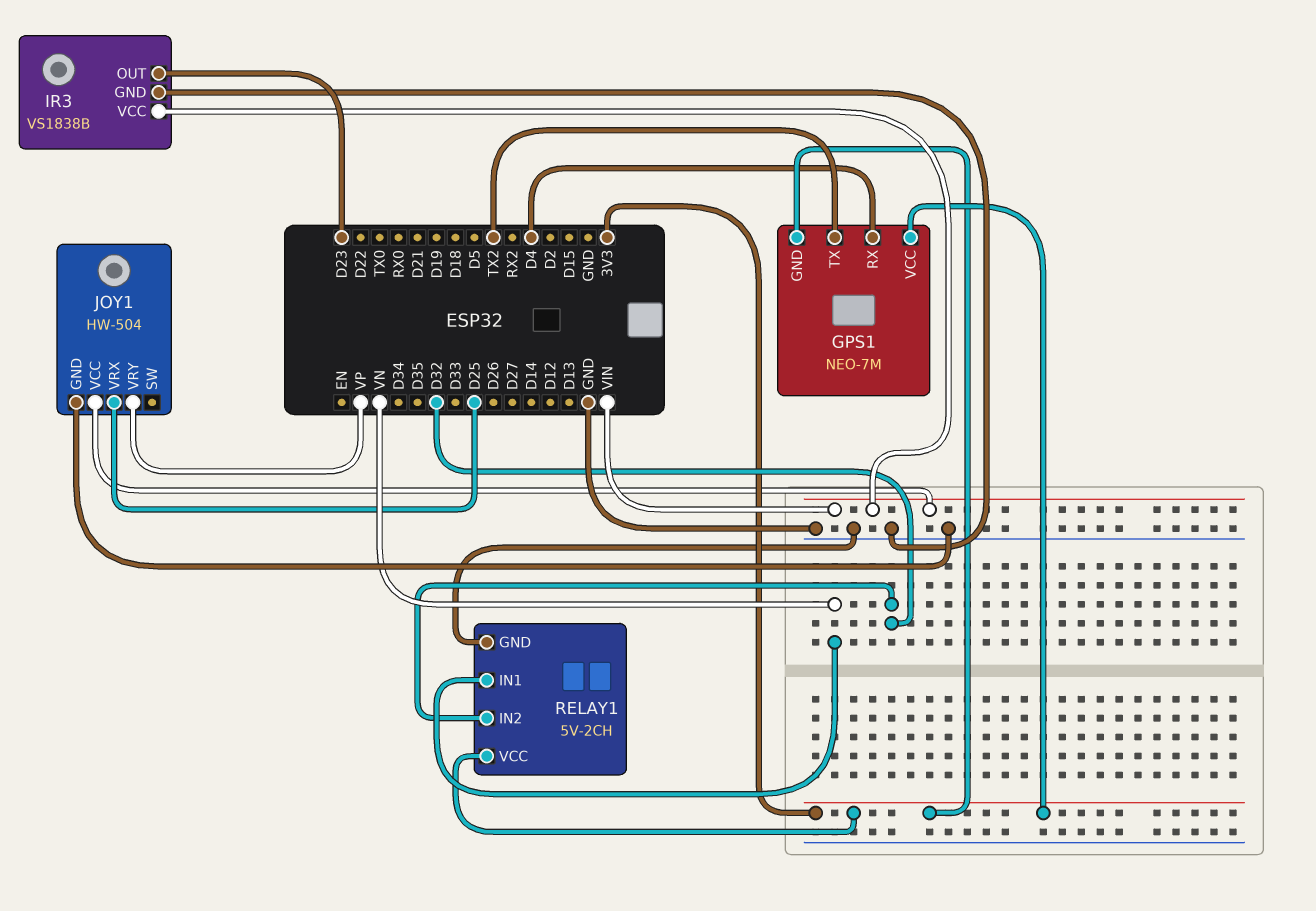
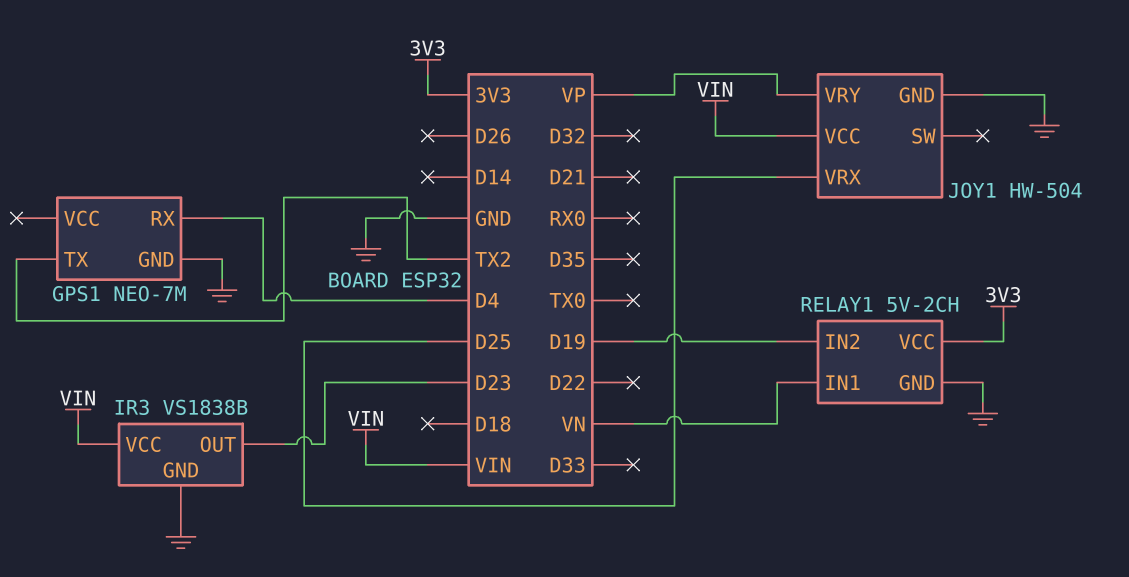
GPS1 pin GND: 3V3 -> GND
GPS1 pin VCC: 3V3 -> none
RELAY1 pin IN2: D32 -> D19

